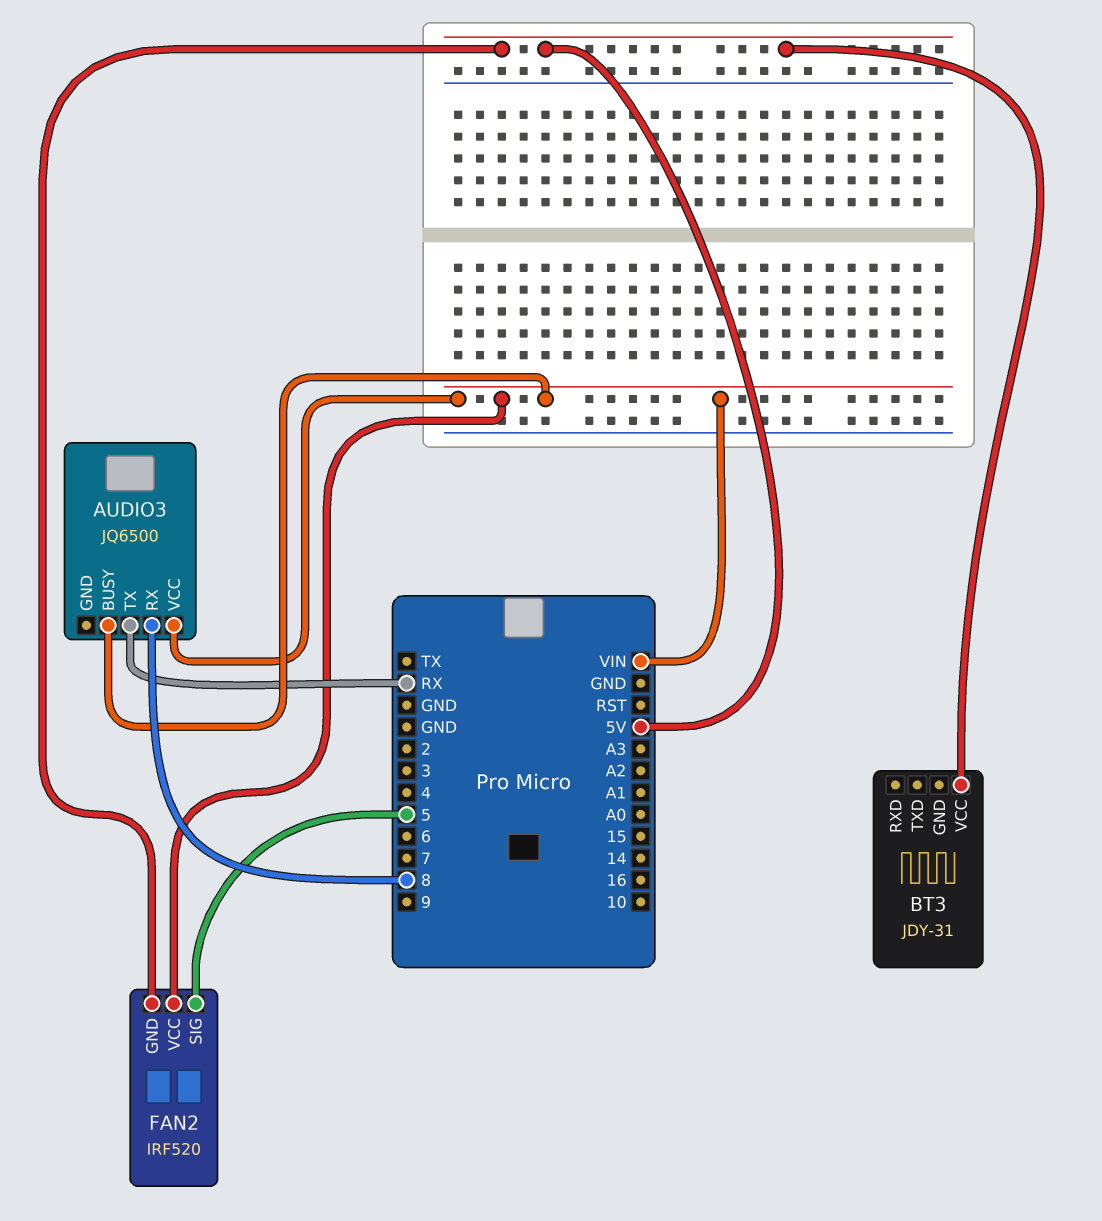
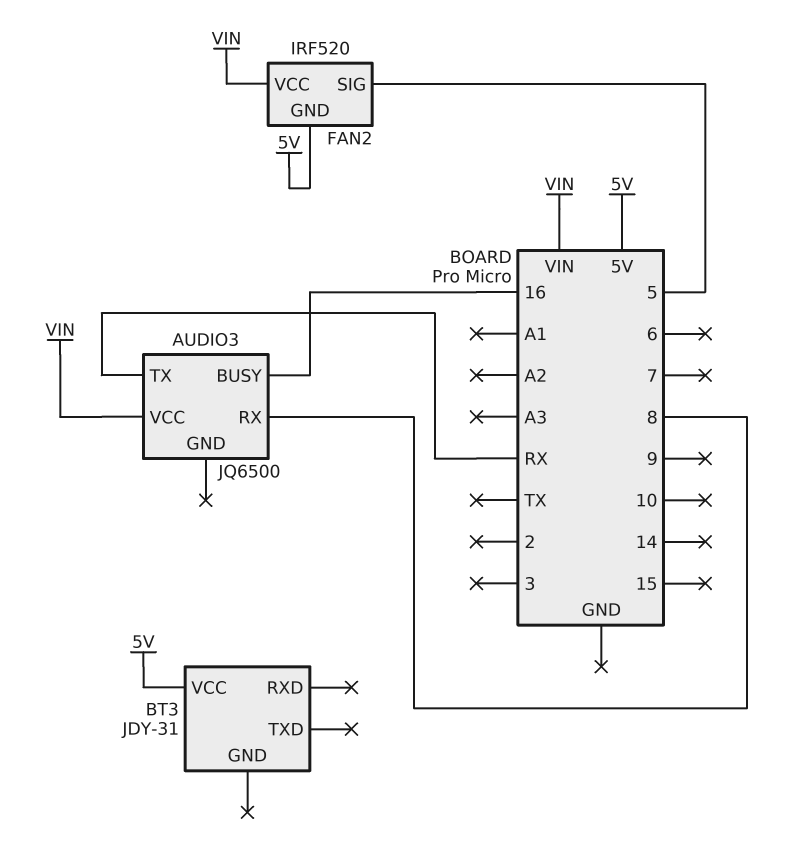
AUDIO3 pin BUSY: VIN -> 16

